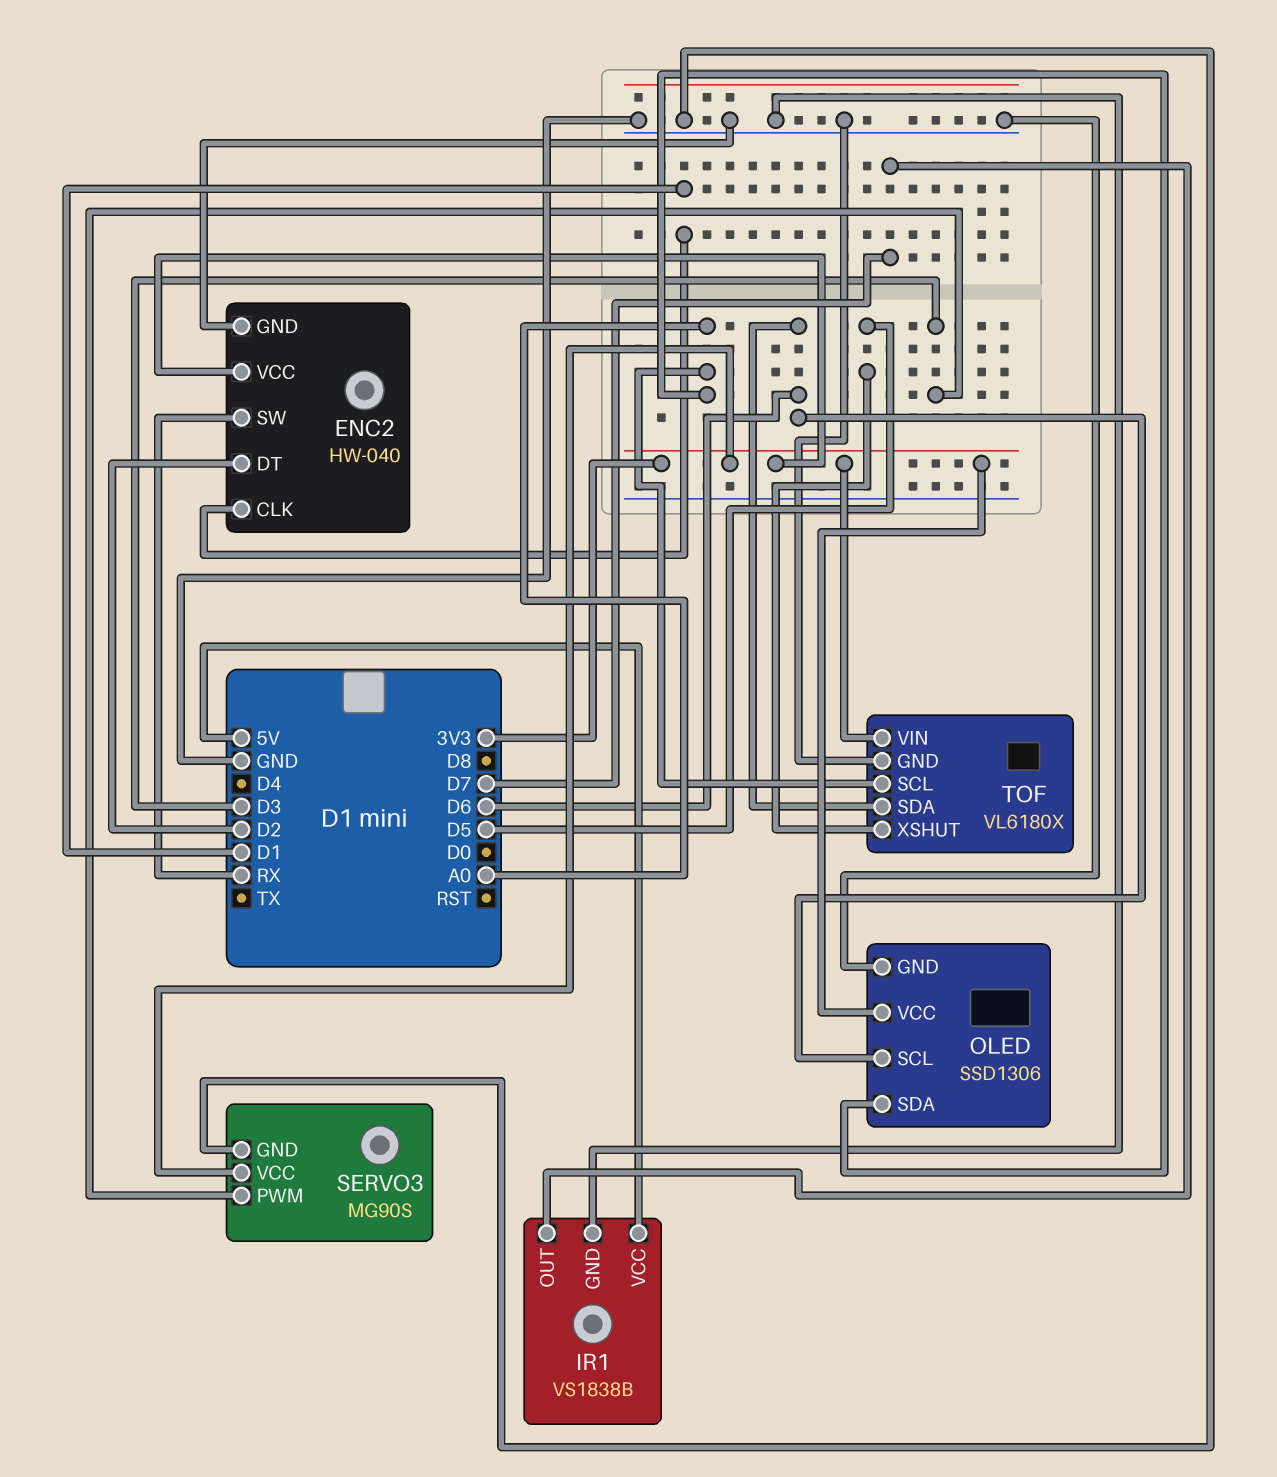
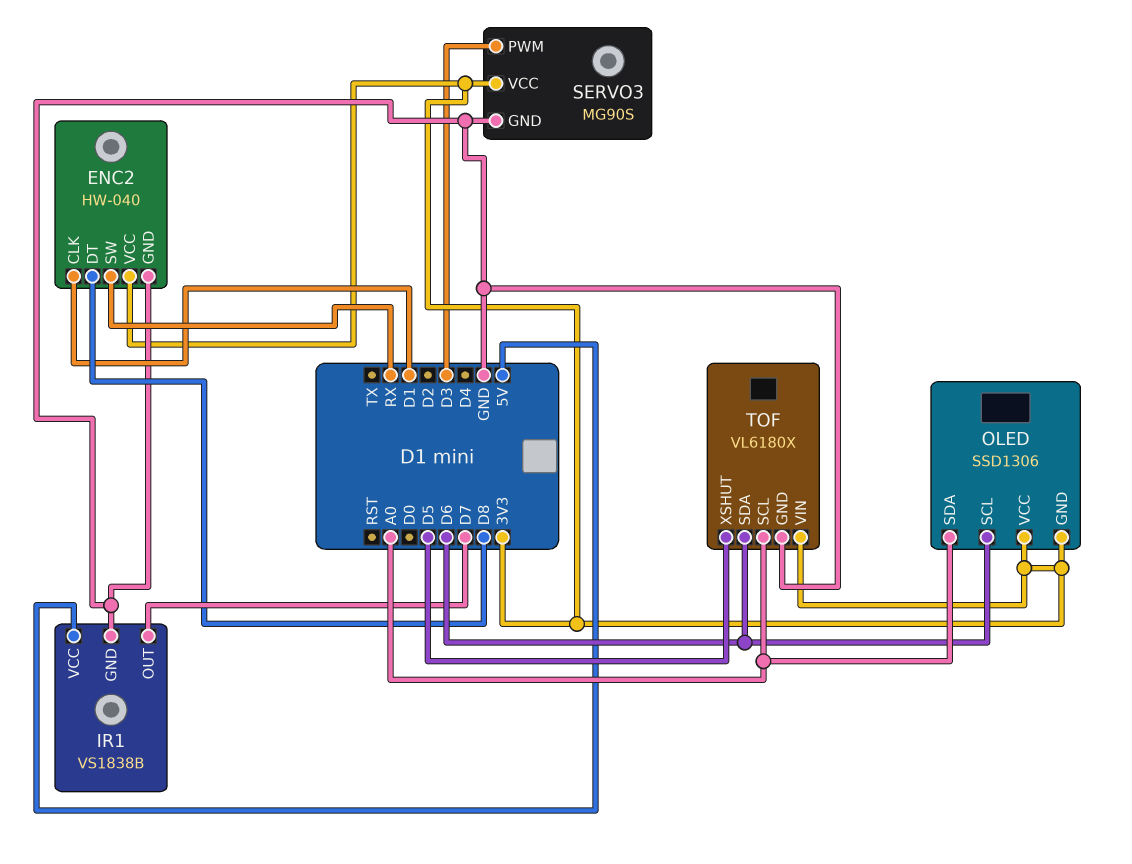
ENC2 pin DT: D2 -> D8
OLED pin GND: GND -> 3V3

